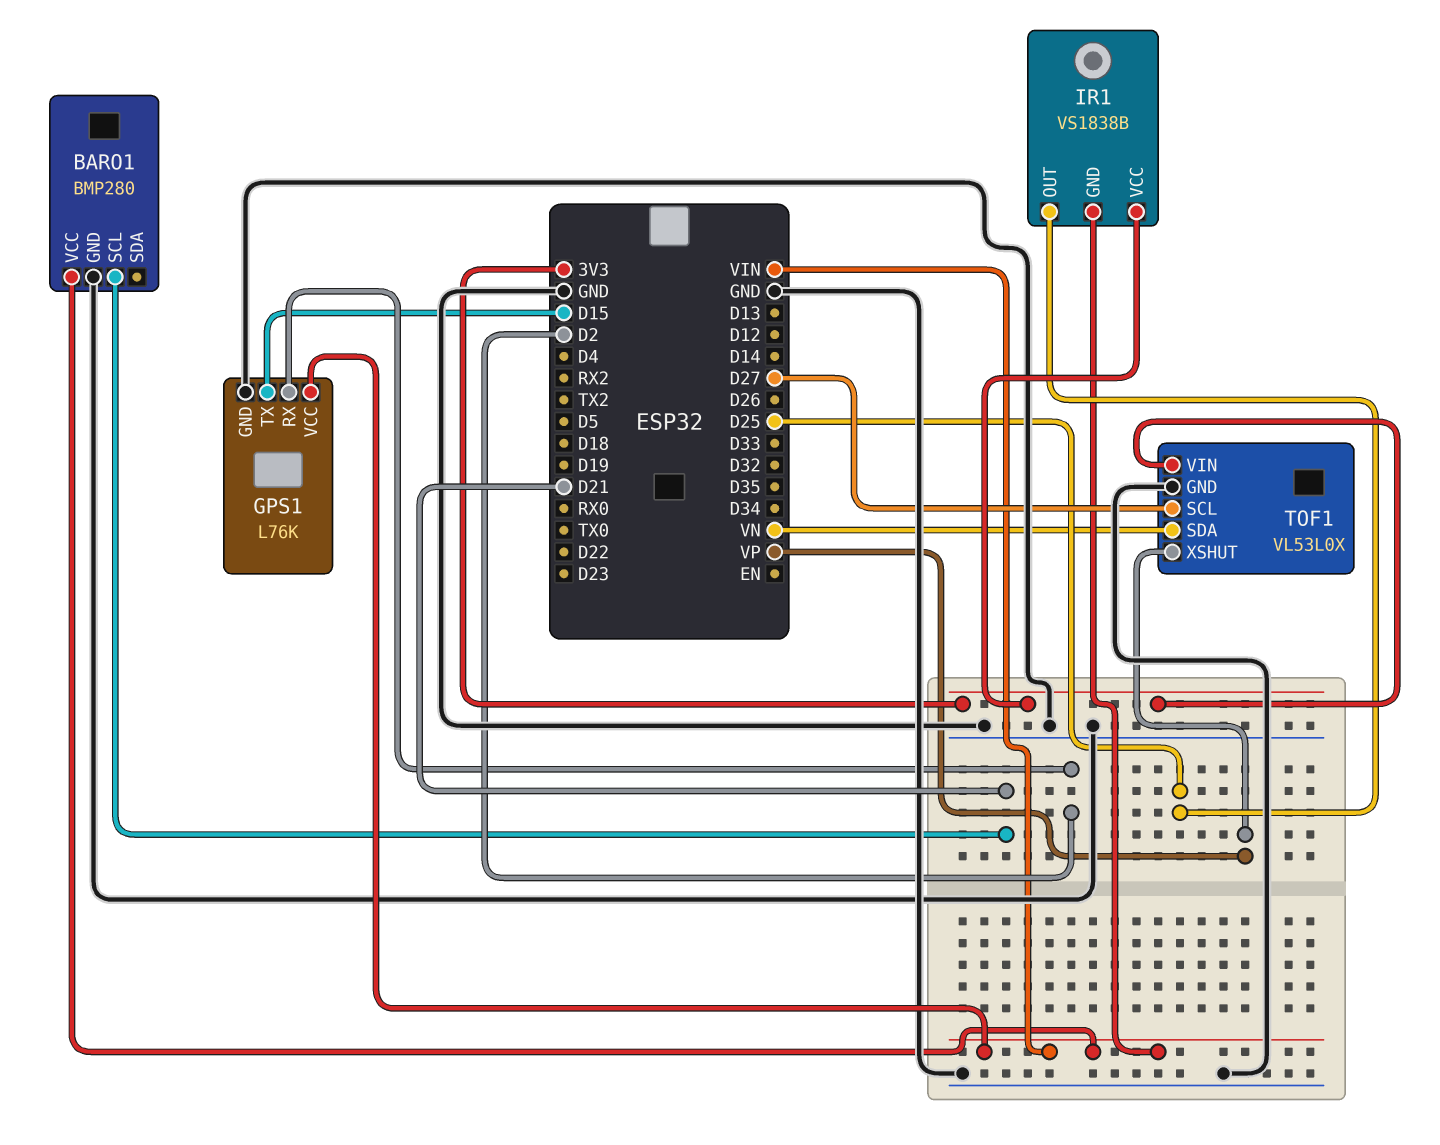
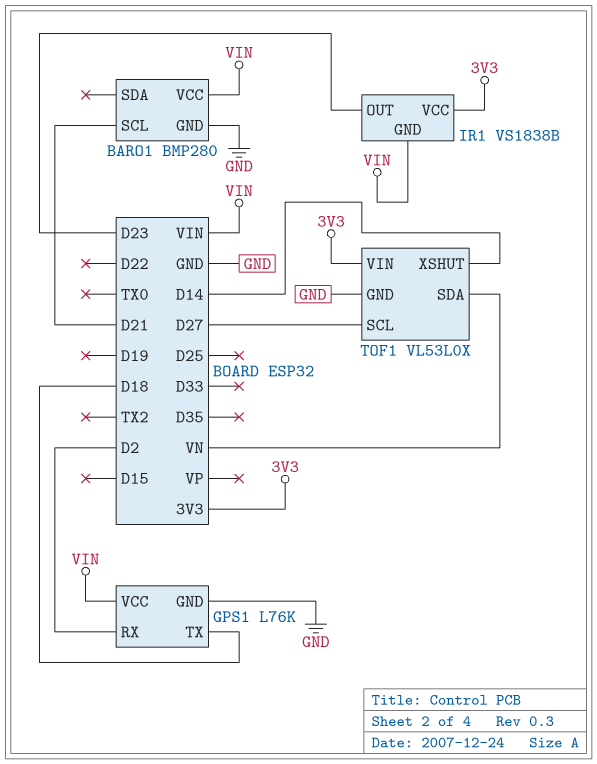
GPS1 pin TX: D15 -> D18
IR1 pin OUT: D25 -> D23
TOF1 pin XSHUT: VP -> D14

